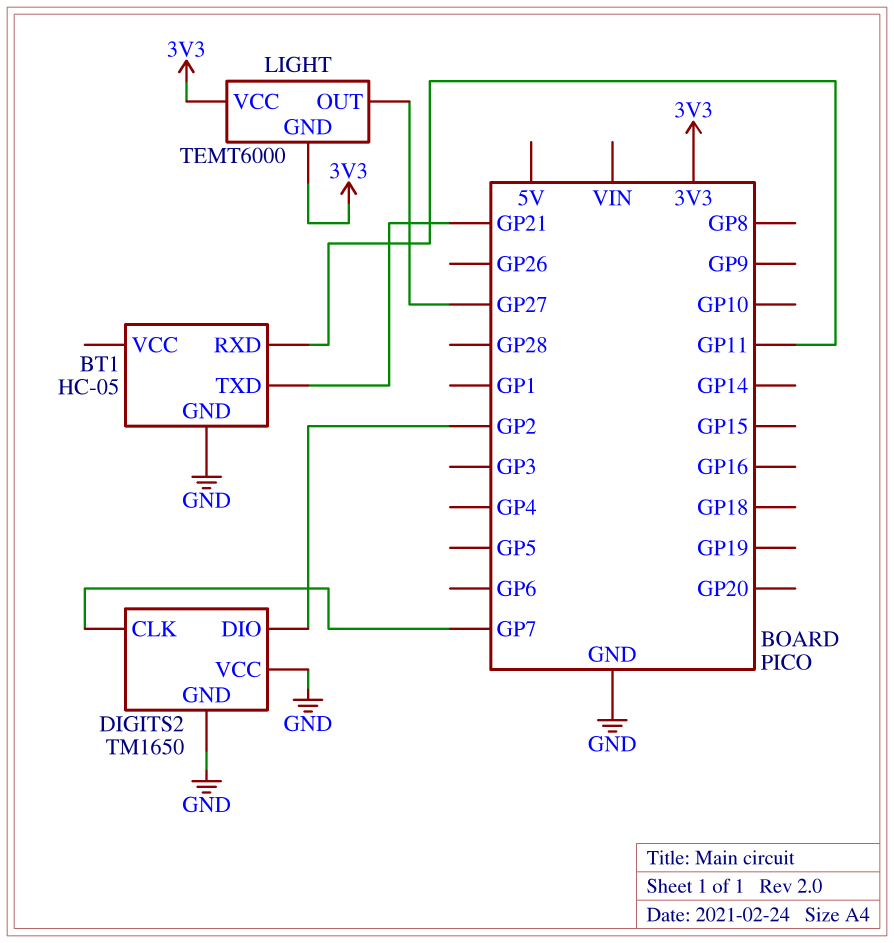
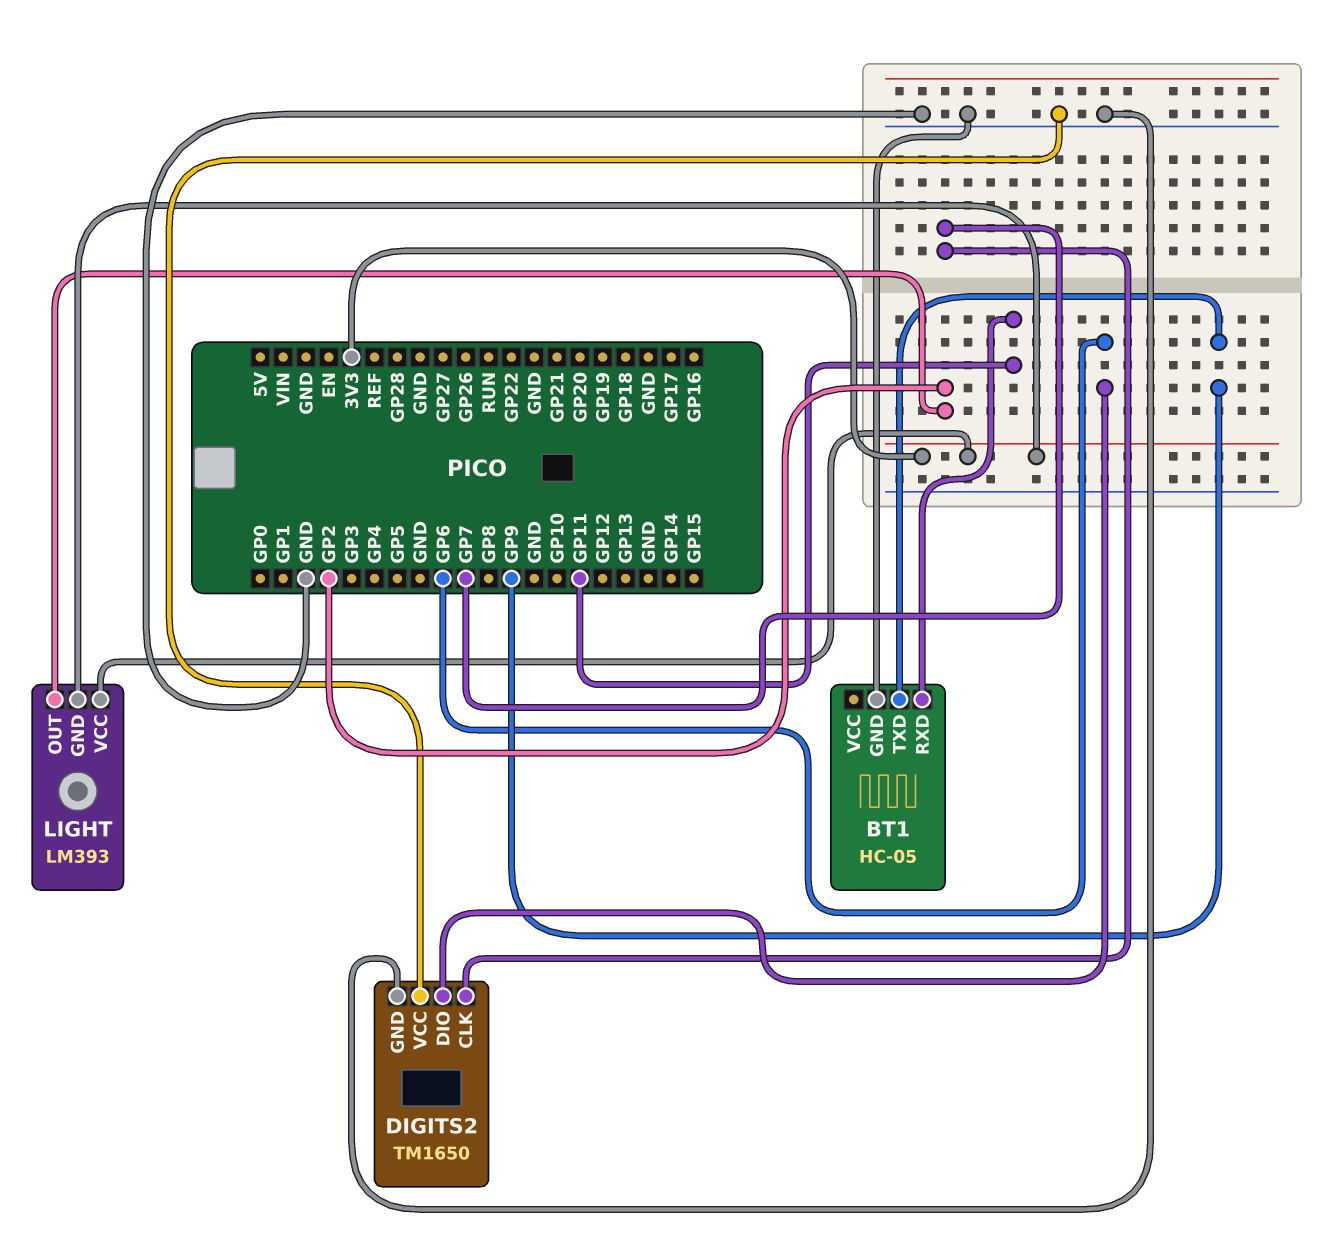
BT1 pin TXD: GP21 -> GP9
DIGITS2 pin DIO: GP2 -> GP6
LIGHT: TEMT6000 -> LM393
LIGHT pin OUT: GP27 -> GP2

